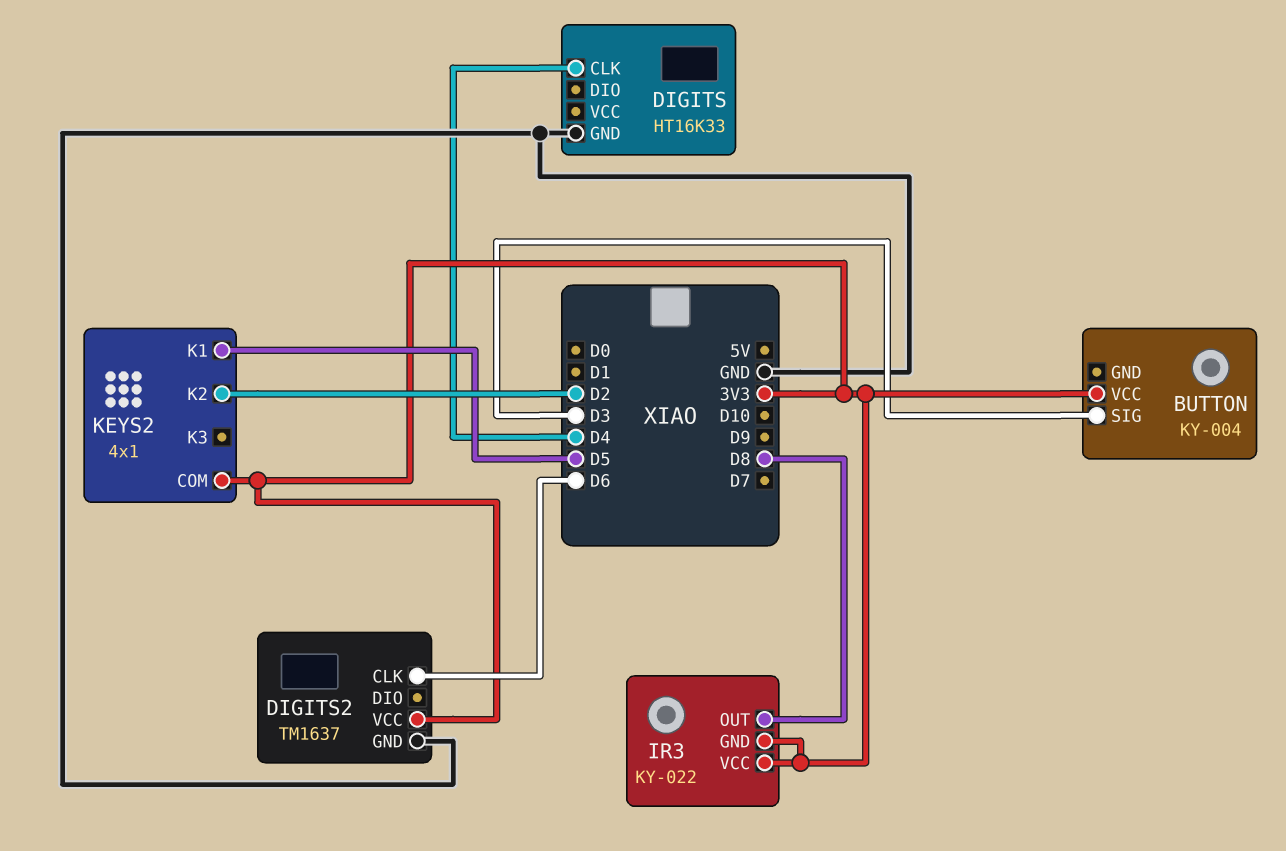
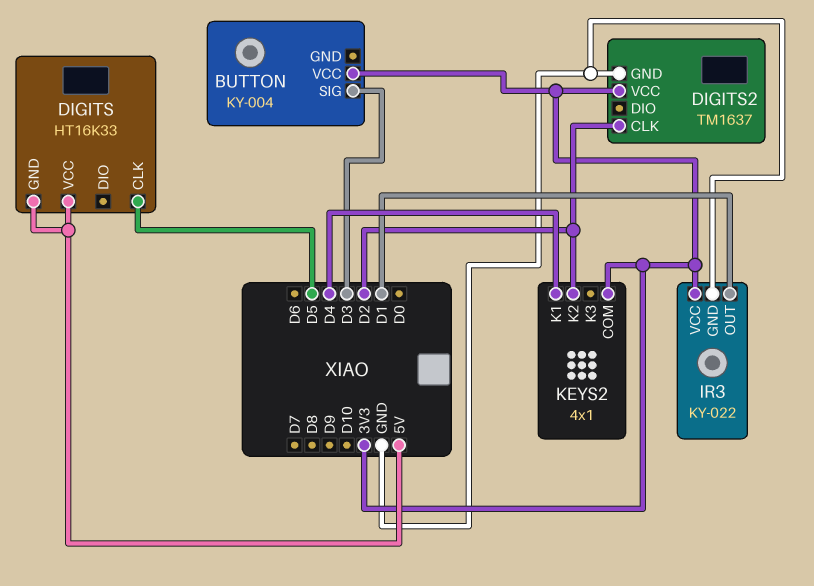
DIGITS pin CLK: D4 -> D5
DIGITS pin GND: GND -> 5V
DIGITS pin VCC: none -> 5V
DIGITS2 pin CLK: D6 -> D2
IR3 pin GND: 3V3 -> GND
IR3 pin OUT: D8 -> D1
KEYS2 pin K1: D5 -> D4

